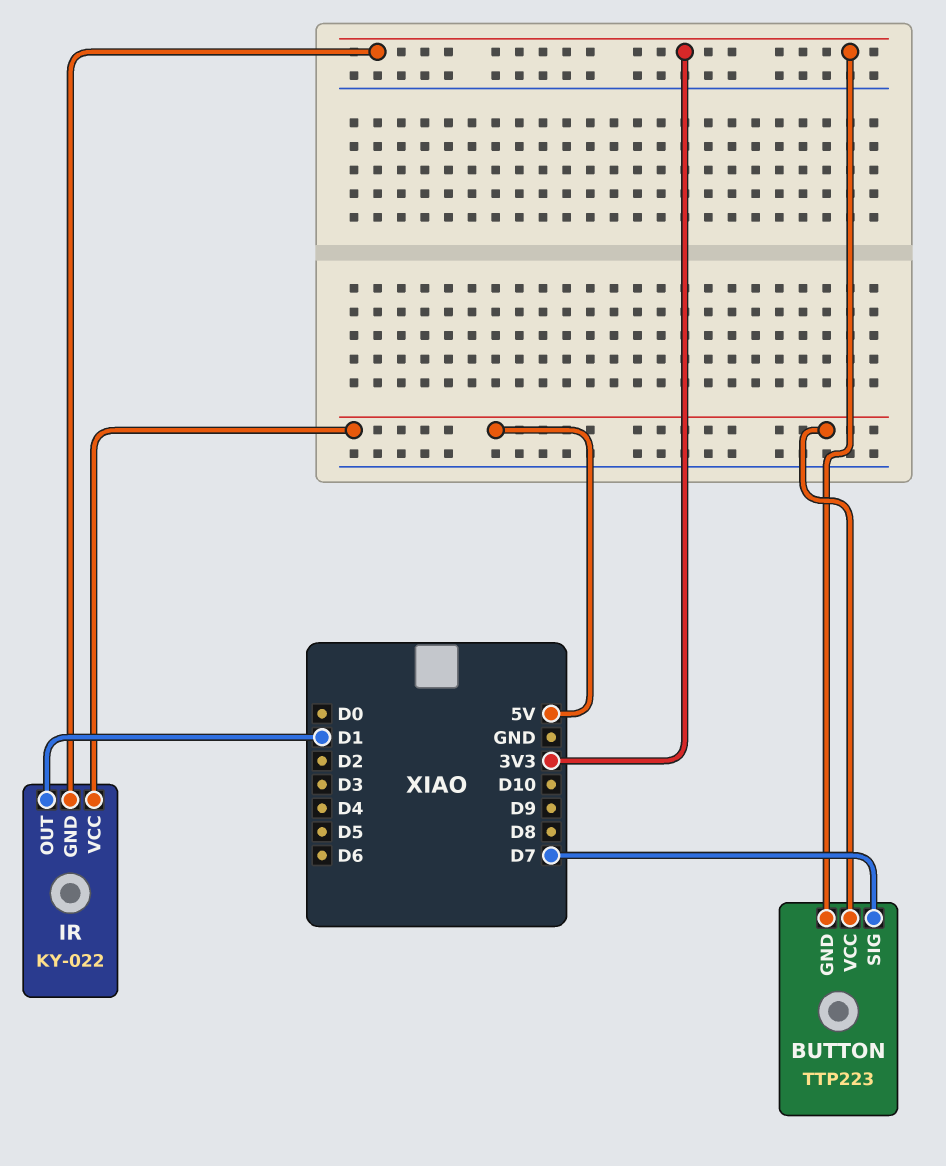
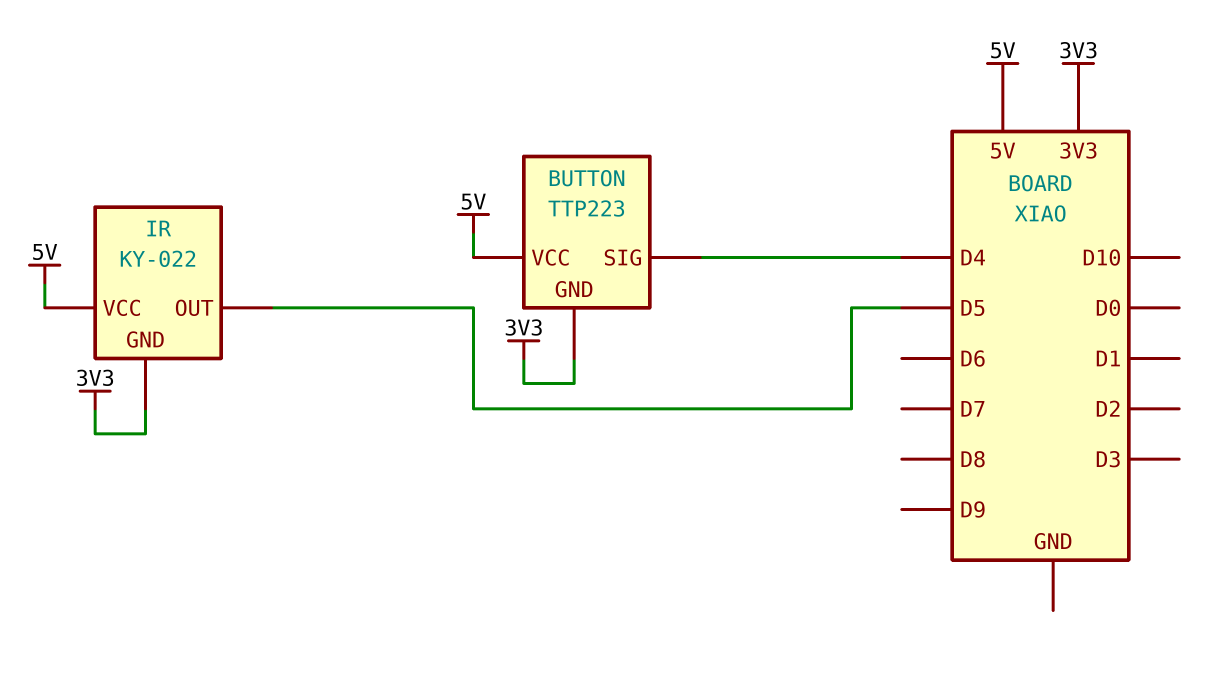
BUTTON pin SIG: D7 -> D4
IR pin OUT: D1 -> D5

